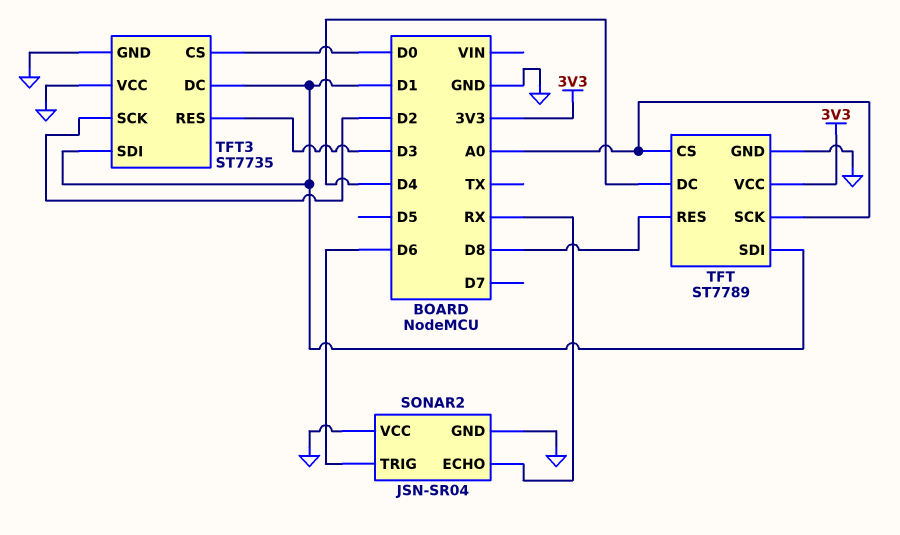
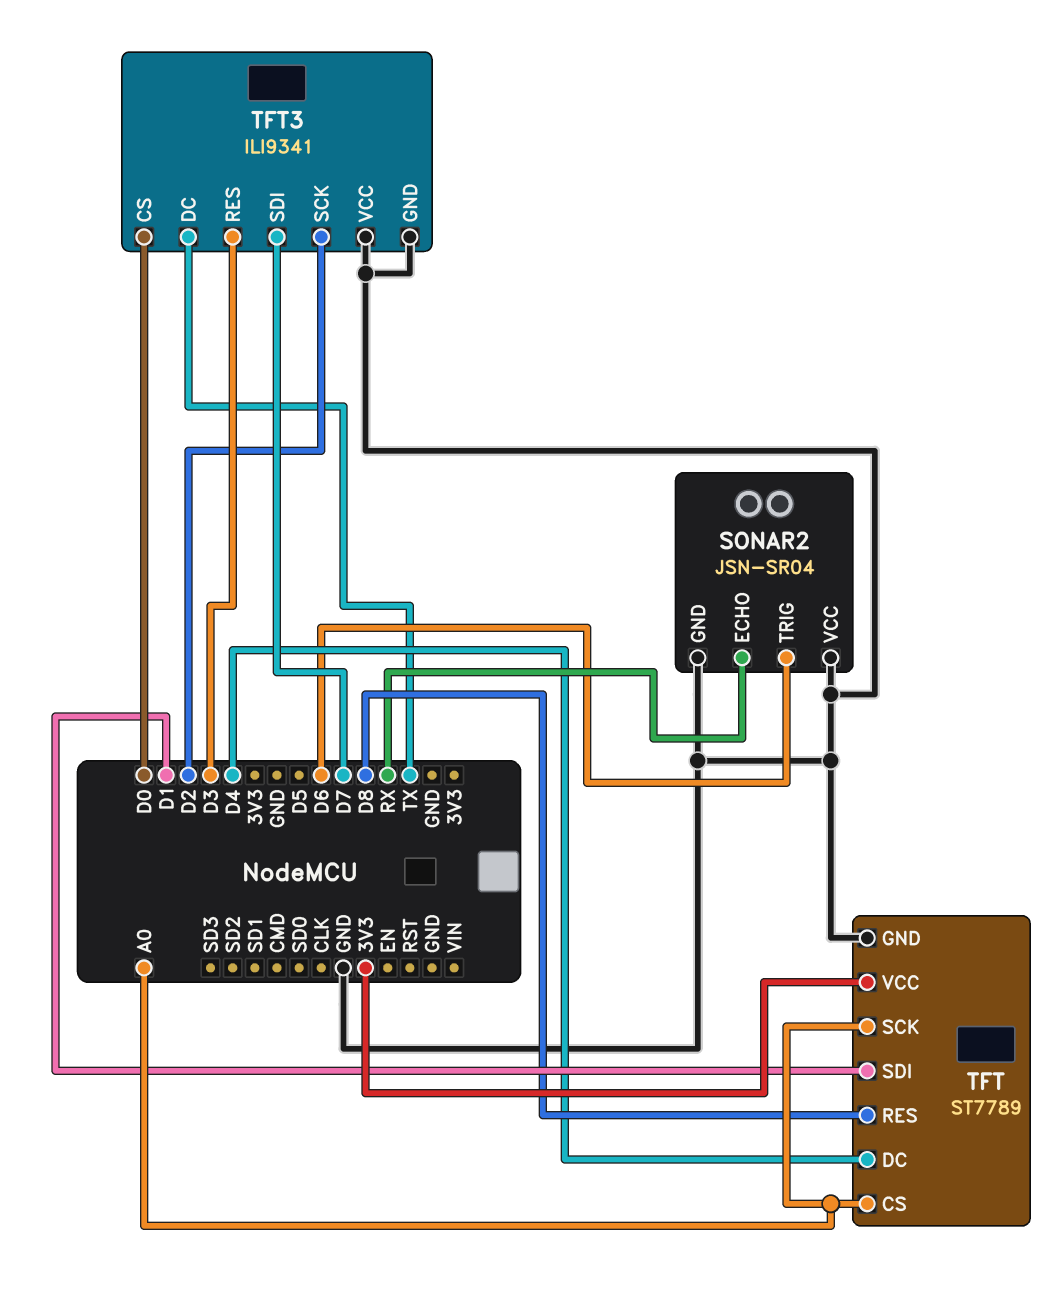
TFT3: ST7735 -> ILI9341
TFT3 pin DC: D1 -> TX
TFT3 pin SDI: D1 -> D7

